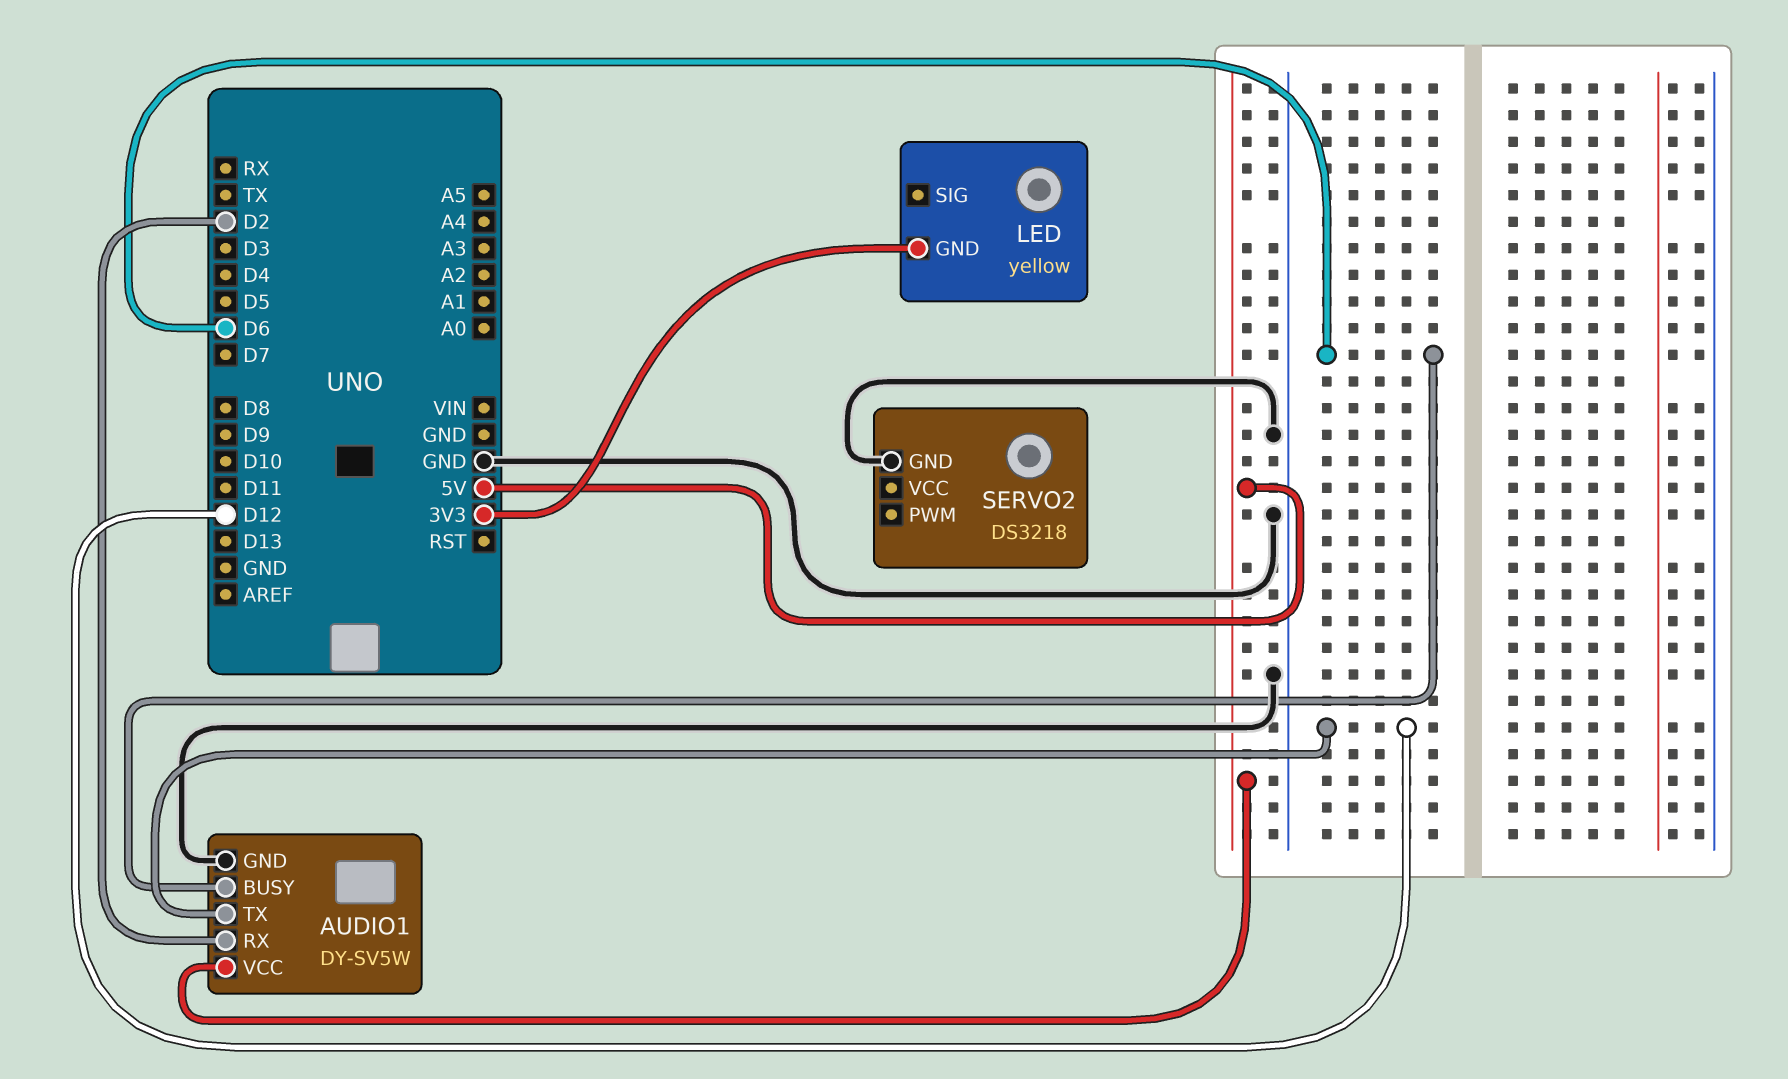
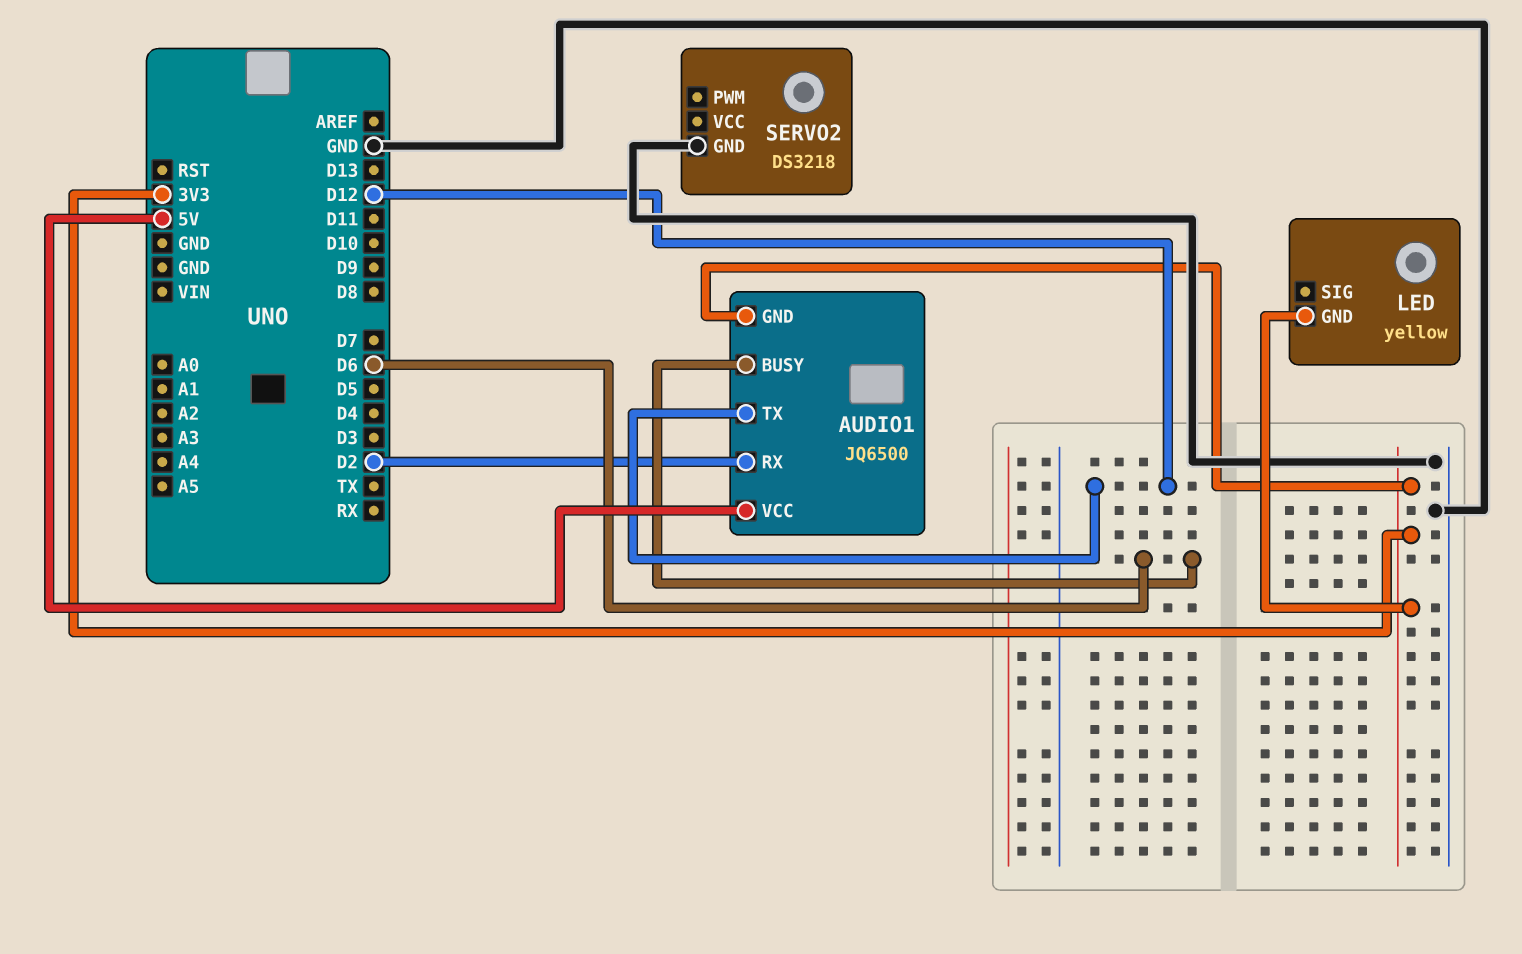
AUDIO1: DY-SV5W -> JQ6500
AUDIO1 pin GND: GND -> 3V3

